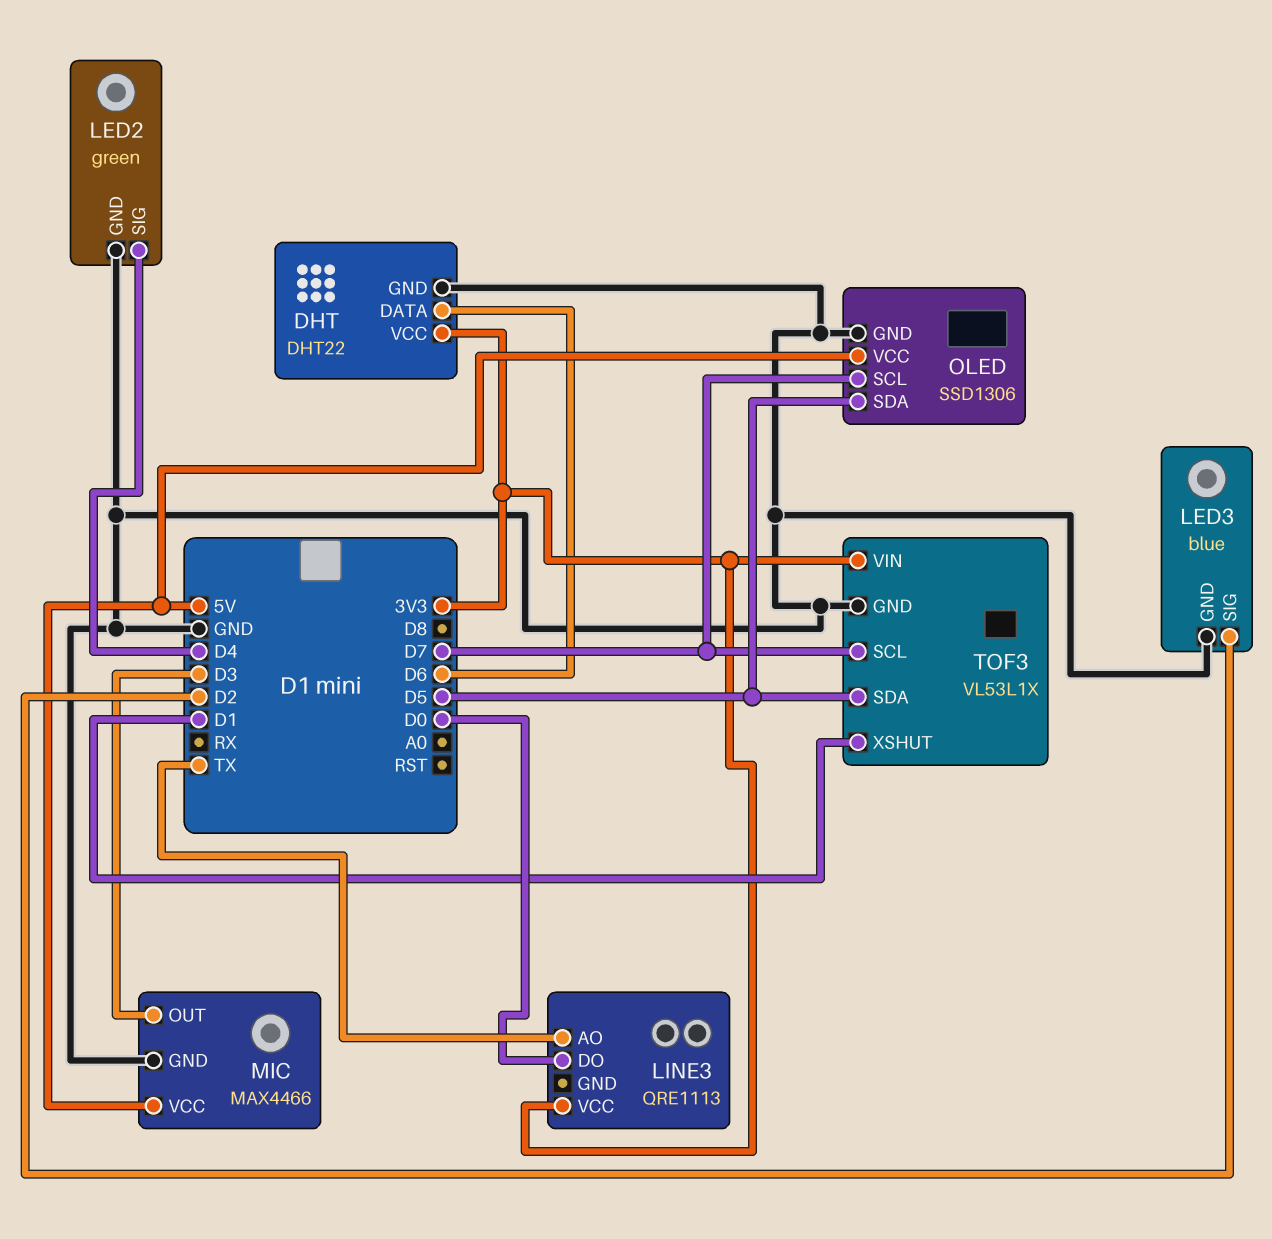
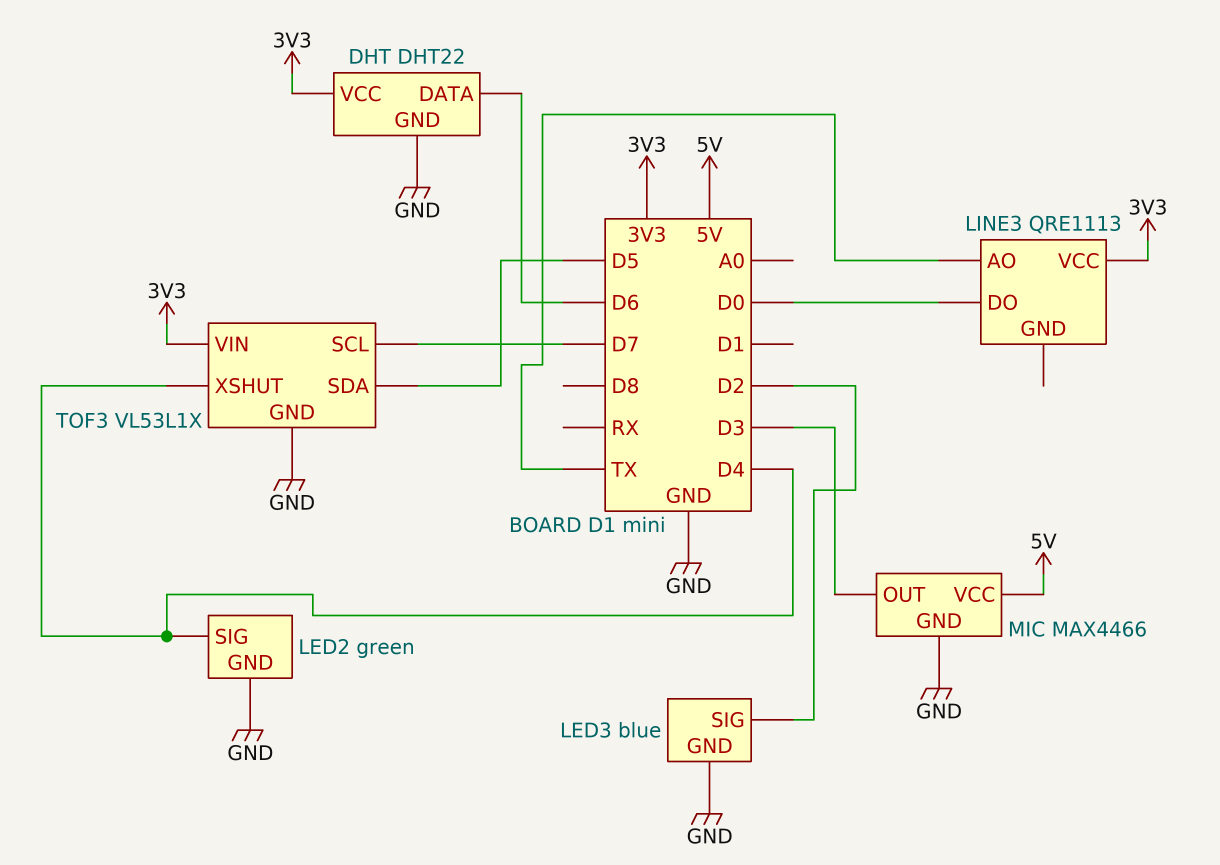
OLED: SSD1306 -> none
OLED pin GND: GND -> none
OLED pin SCL: D7 -> none
OLED pin SDA: D5 -> none
OLED pin VCC: 5V -> none
TOF3 pin XSHUT: D1 -> D4

